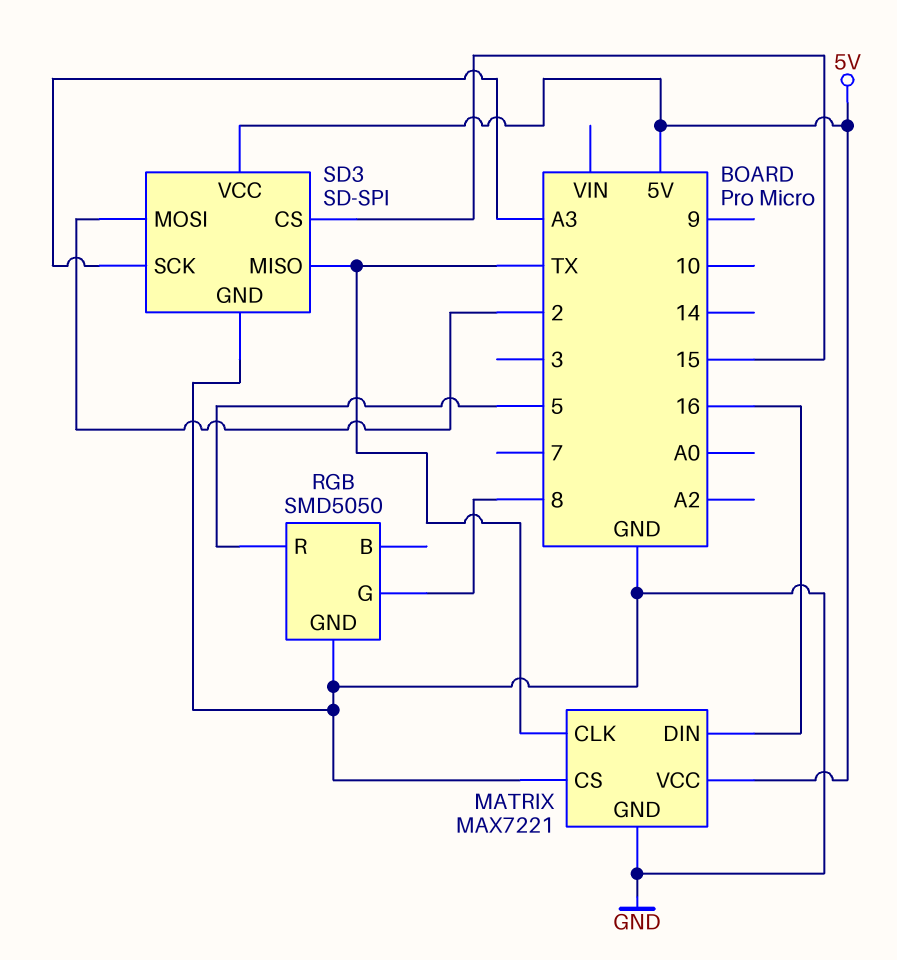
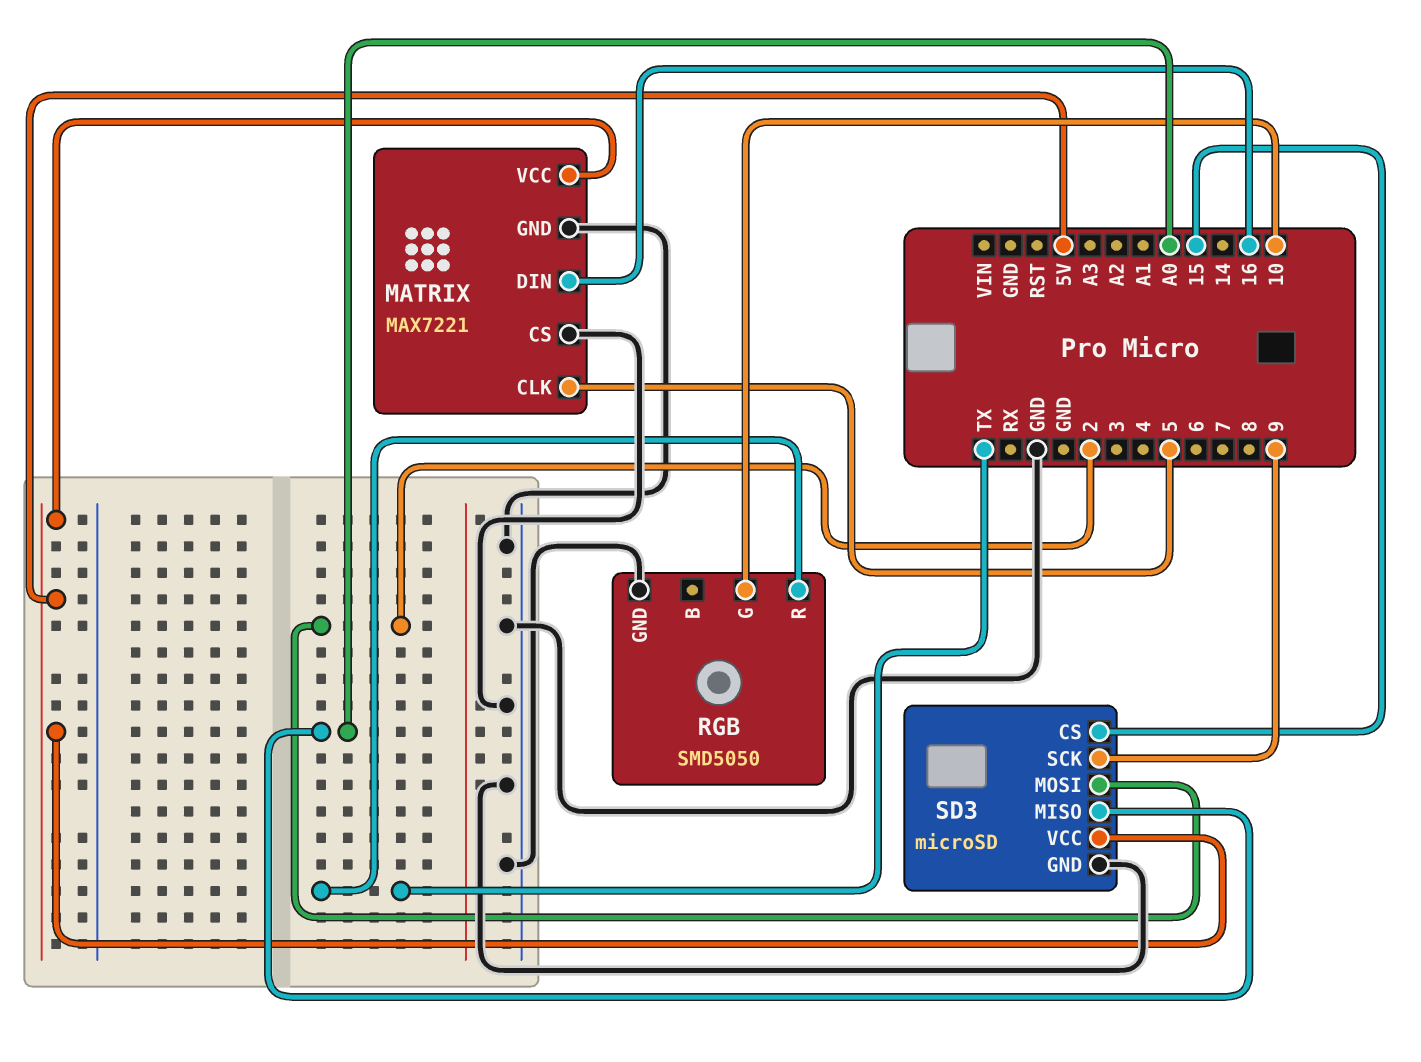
MATRIX pin CLK: TX -> 5
RGB pin G: 8 -> 10
RGB pin R: 5 -> TX
SD3: SD-SPI -> microSD
SD3 pin MISO: TX -> A0
SD3 pin SCK: A3 -> 9

